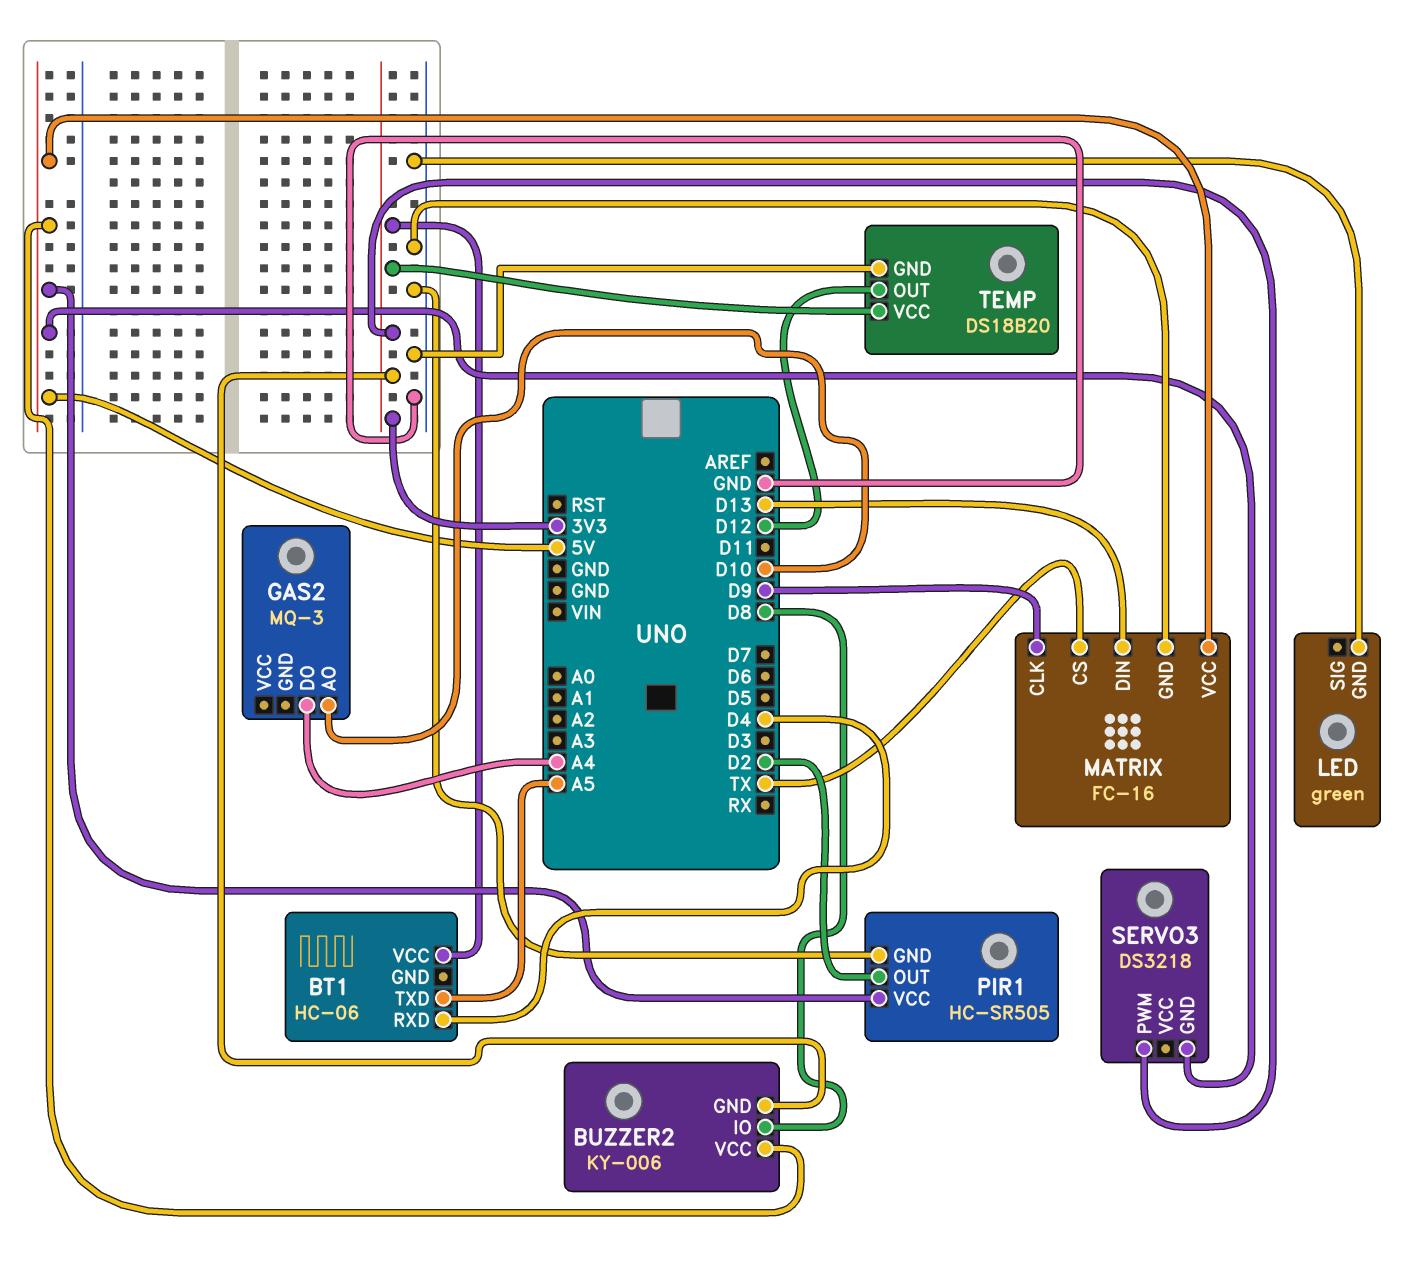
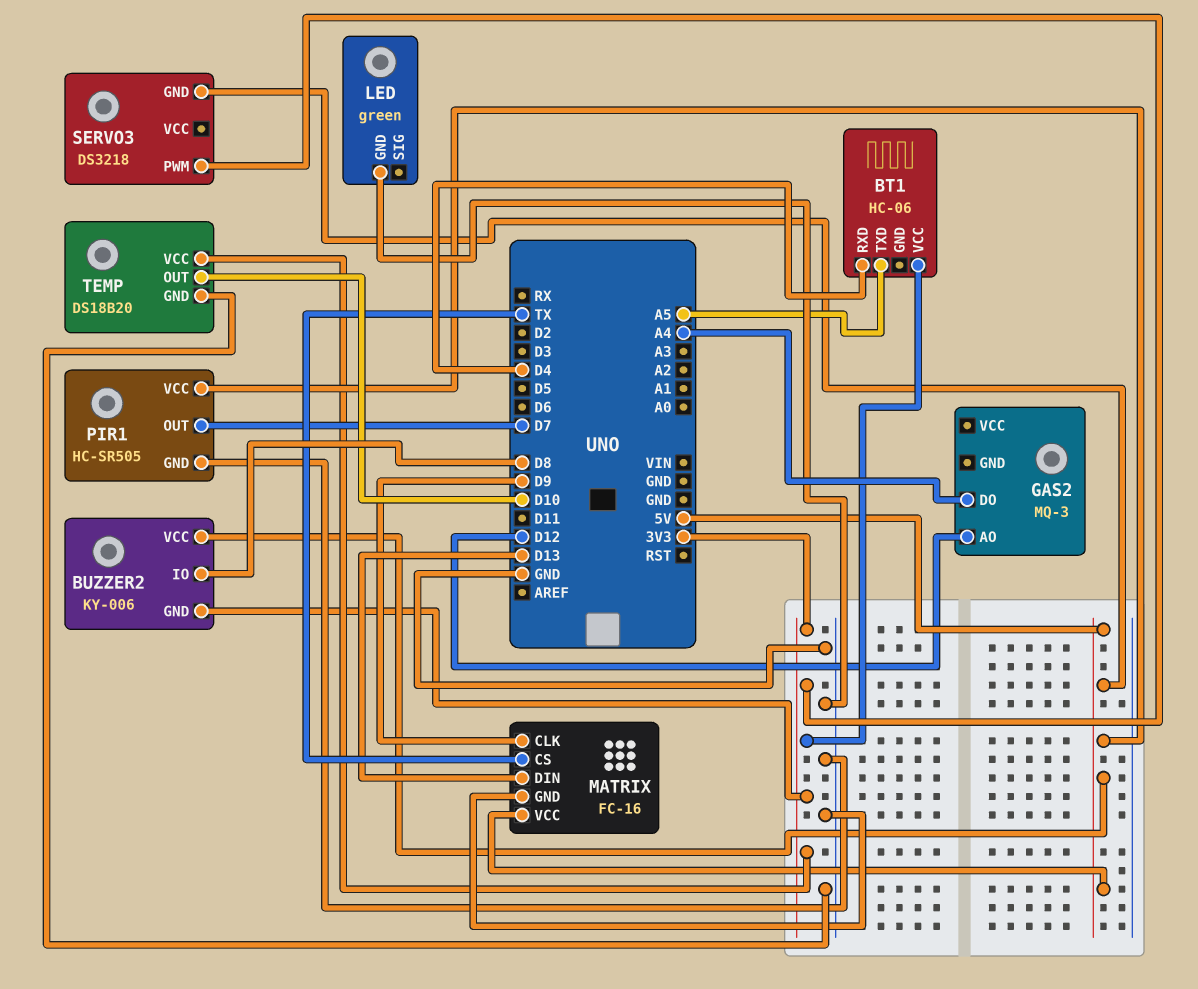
GAS2 pin AO: D10 -> D12
PIR1 pin OUT: D2 -> D7
TEMP pin OUT: D12 -> D10

